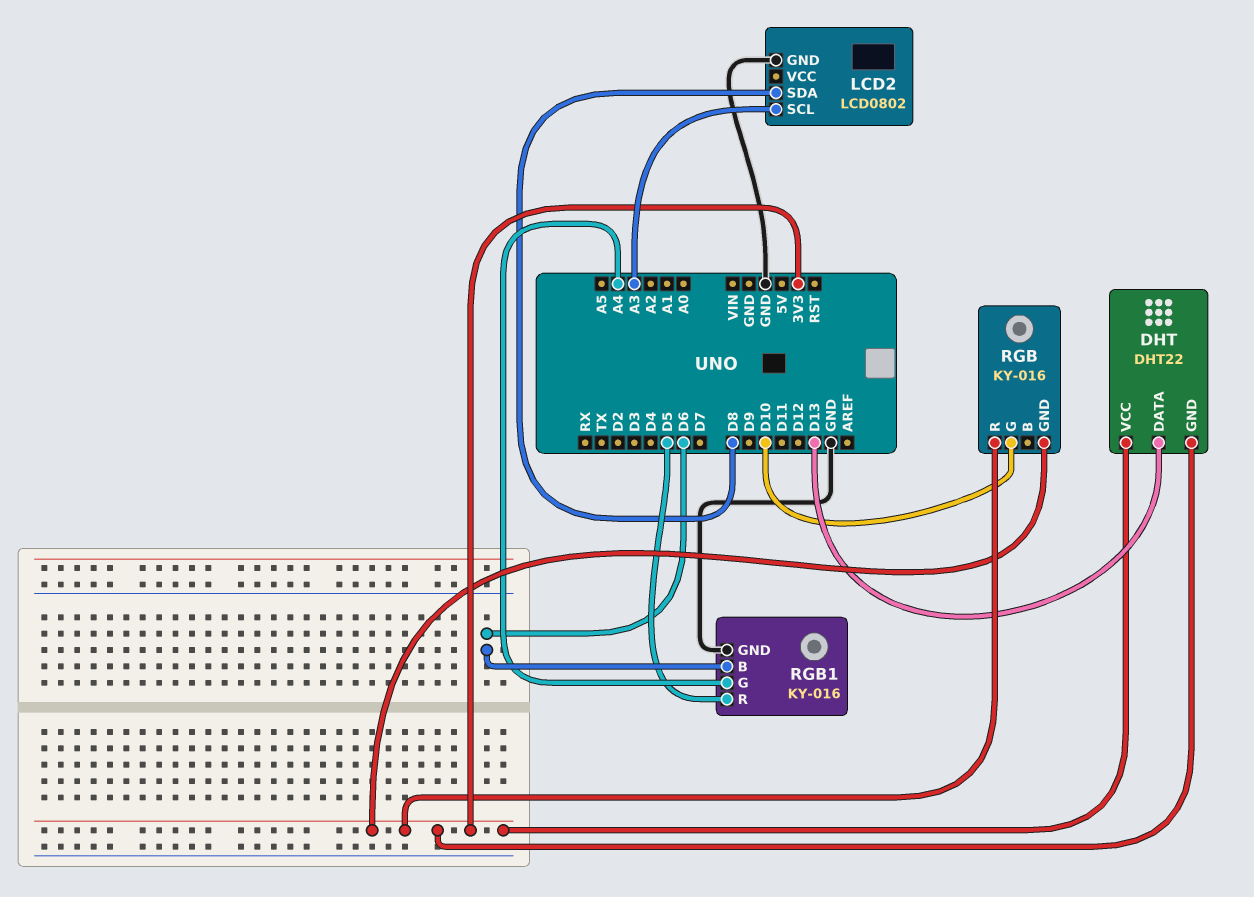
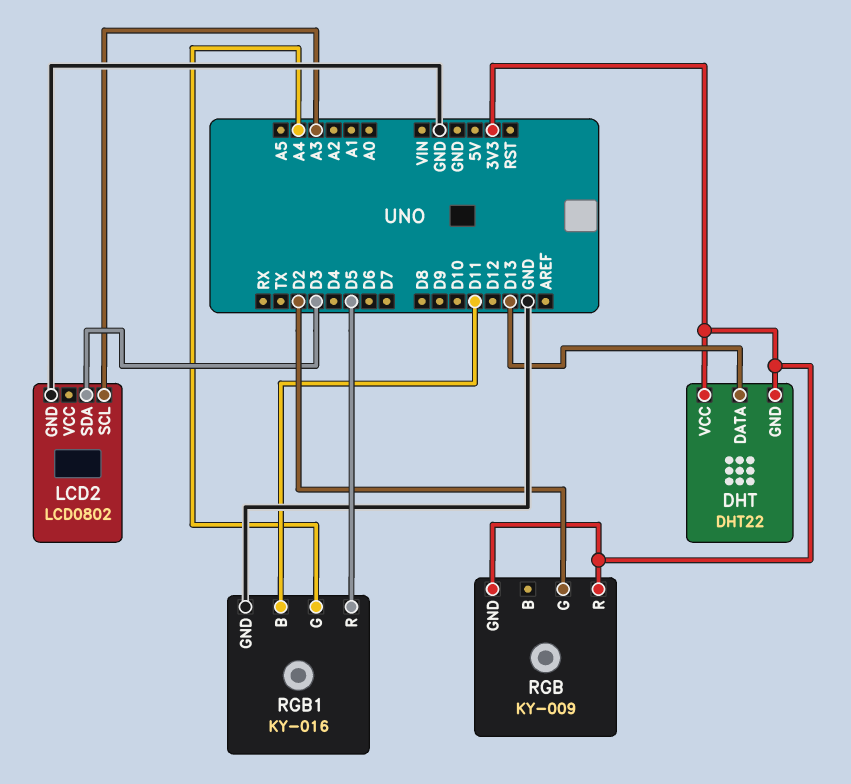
LCD2 pin SDA: D8 -> D3
RGB: KY-016 -> KY-009
RGB pin G: D10 -> D2
RGB1 pin B: D6 -> D11

